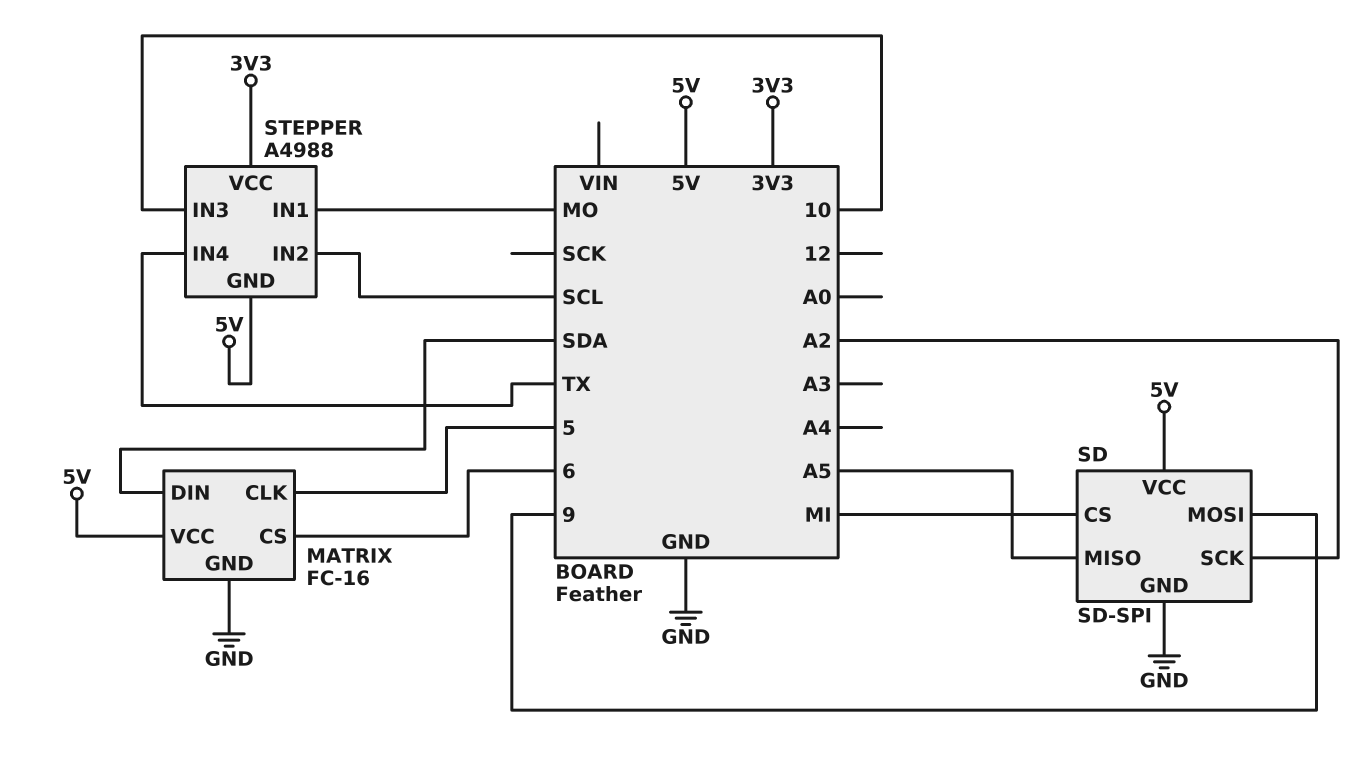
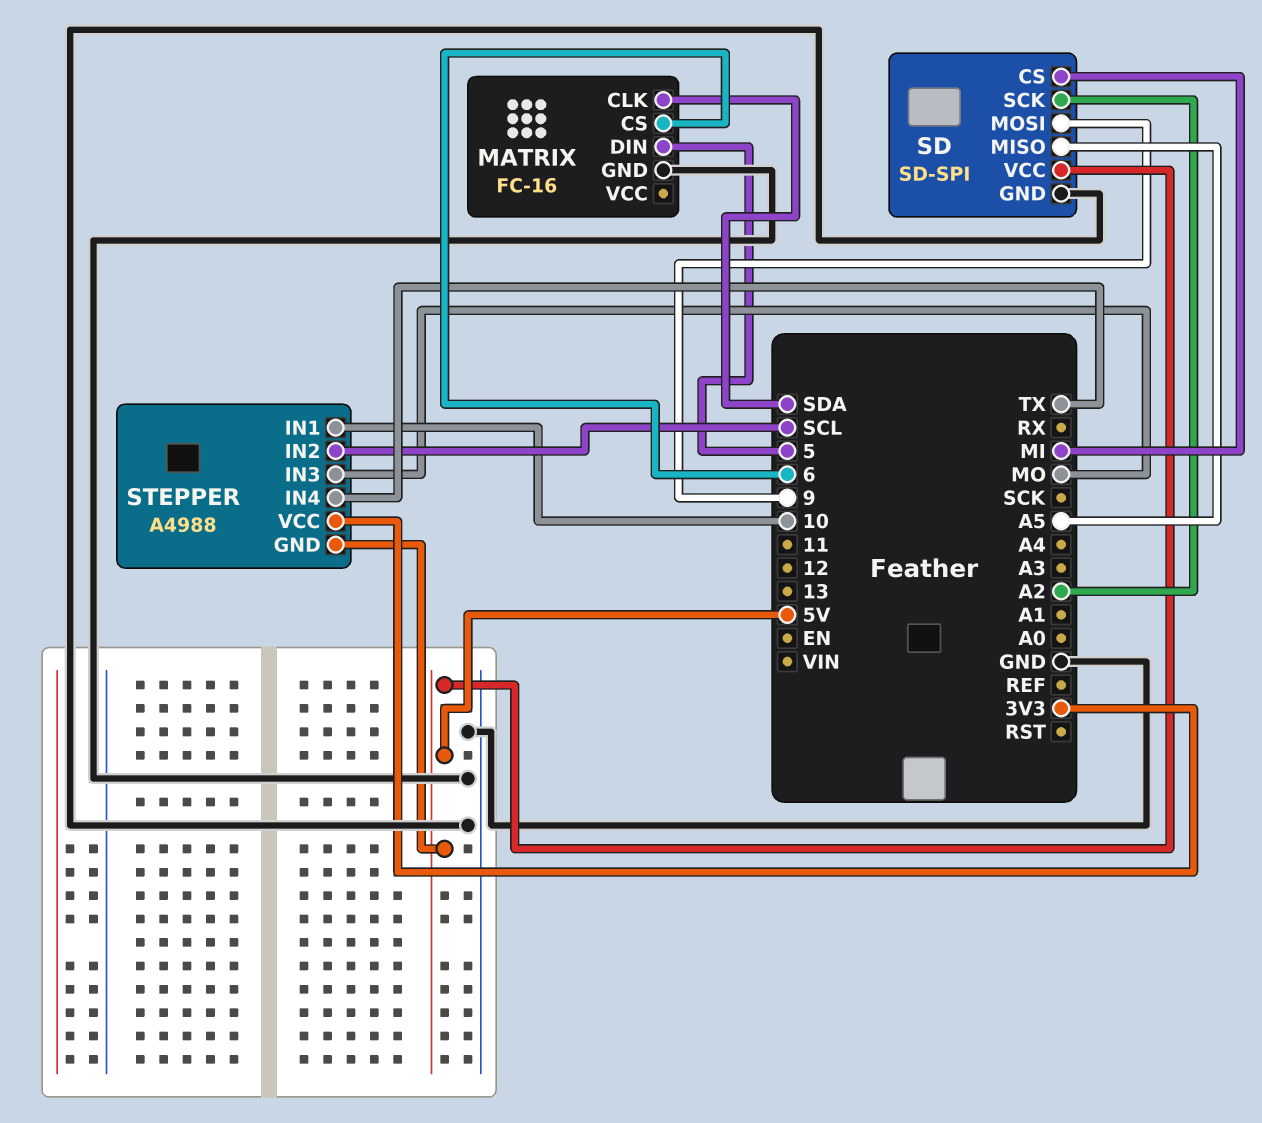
MATRIX pin CLK: 5 -> SDA
MATRIX pin DIN: SDA -> 5
MATRIX pin VCC: 5V -> none
STEPPER pin IN1: MO -> 10
STEPPER pin IN3: 10 -> MO

